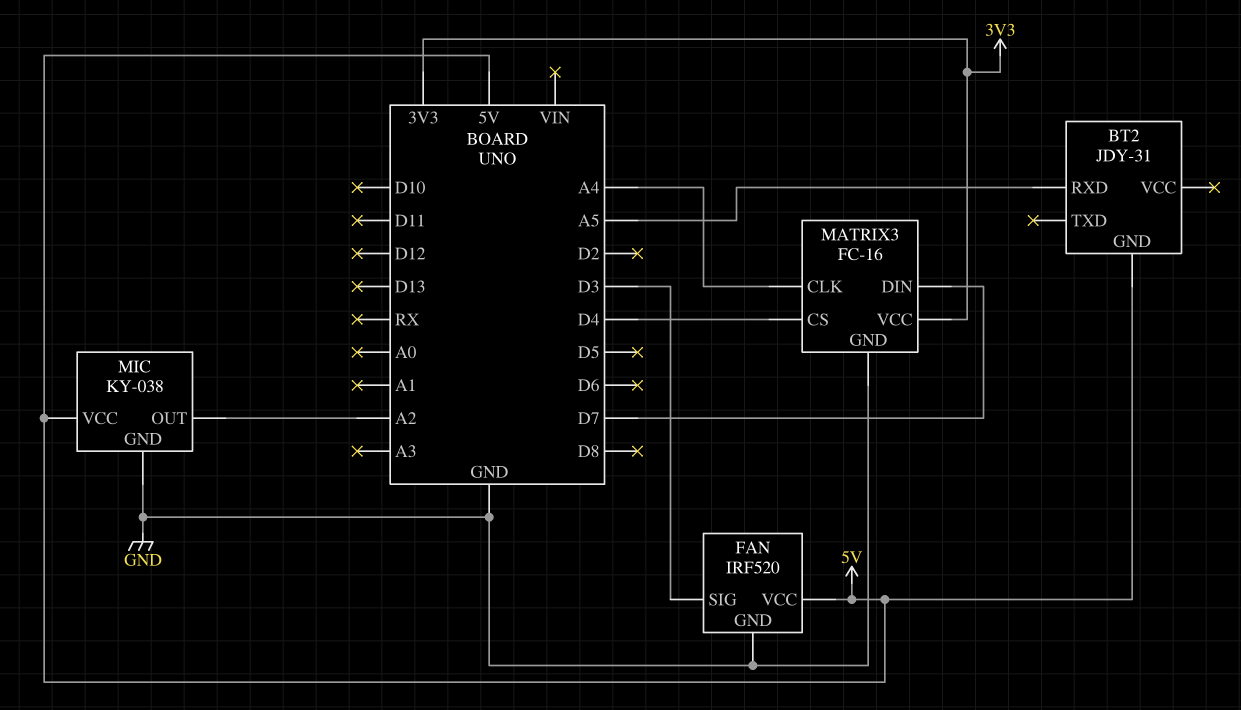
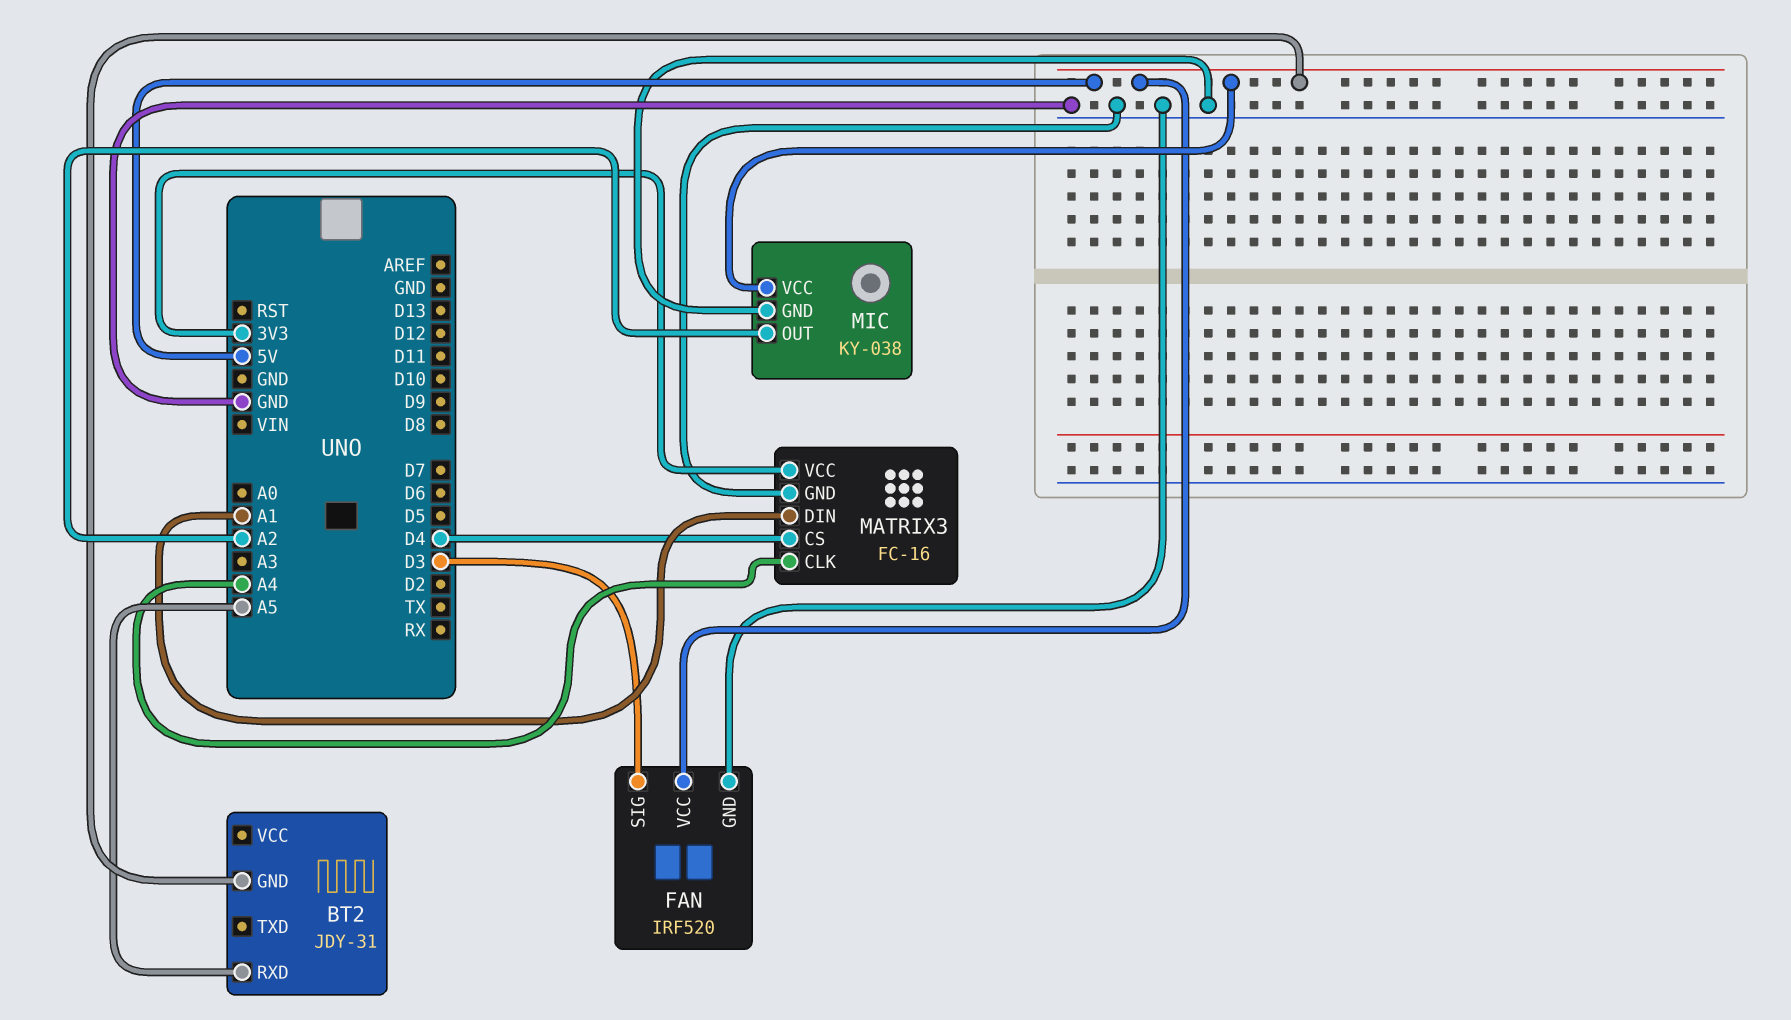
MATRIX3 pin DIN: D7 -> A1

